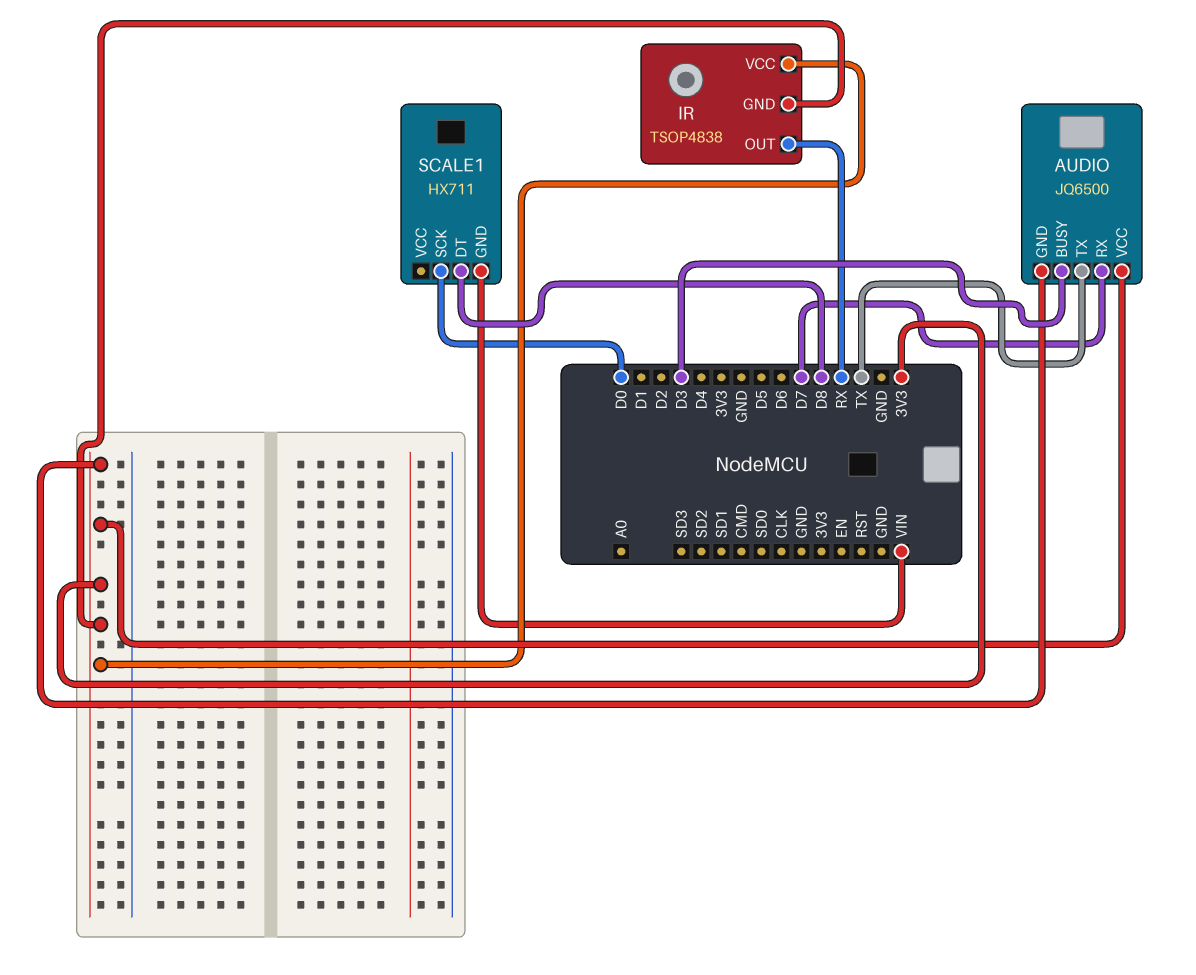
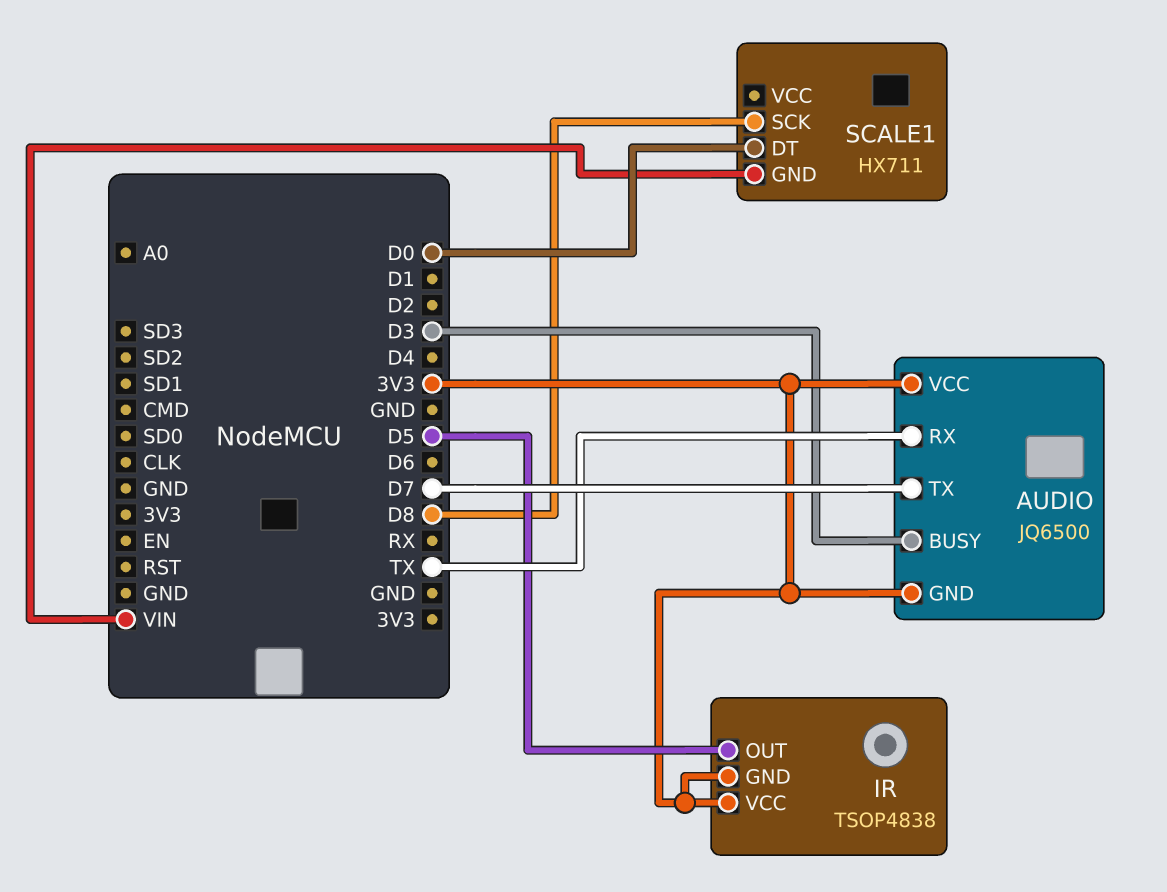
AUDIO pin RX: D7 -> TX
AUDIO pin TX: TX -> D7
IR pin OUT: RX -> D5
SCALE1 pin DT: D8 -> D0
SCALE1 pin SCK: D0 -> D8

